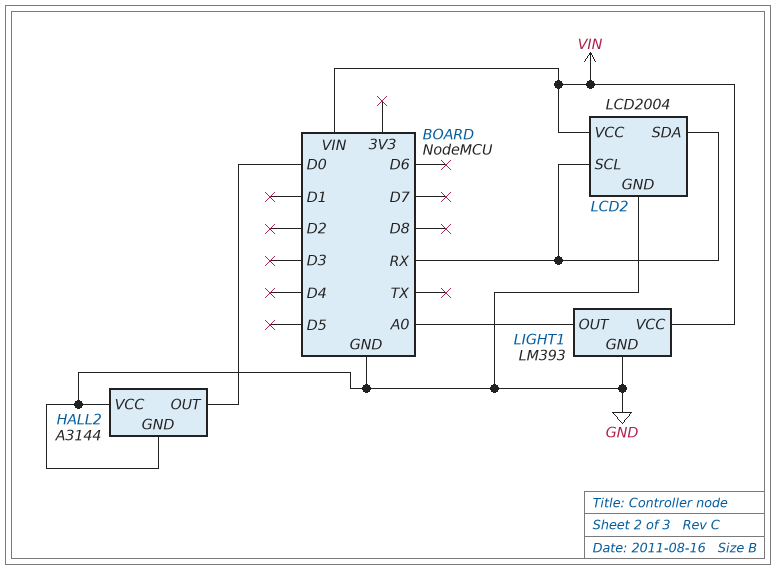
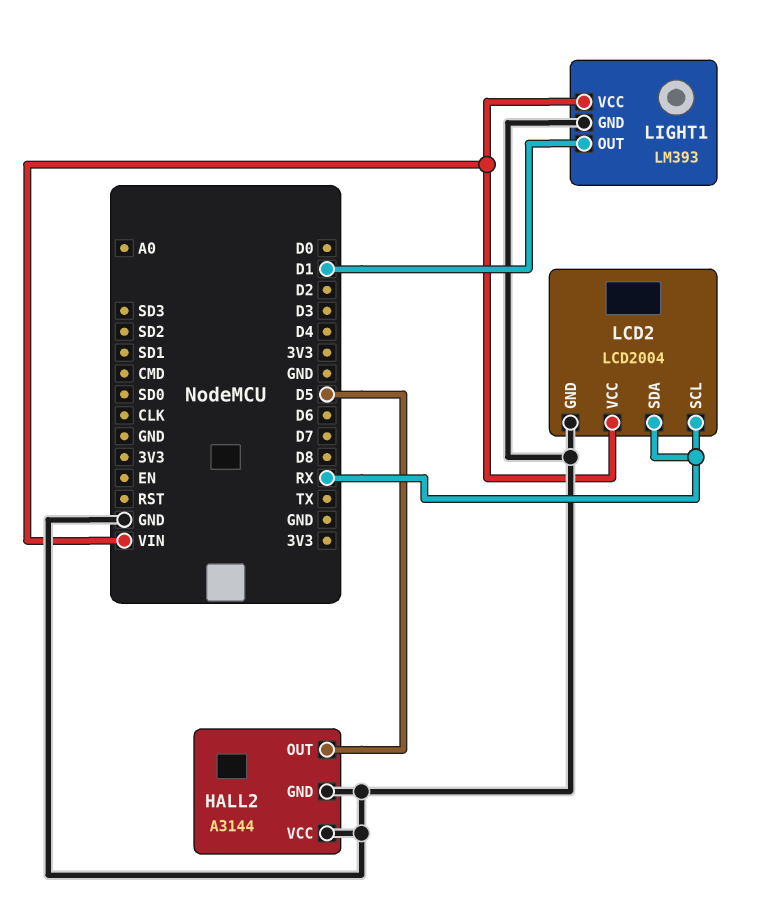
HALL2 pin OUT: D0 -> D5
LIGHT1 pin OUT: A0 -> D1

